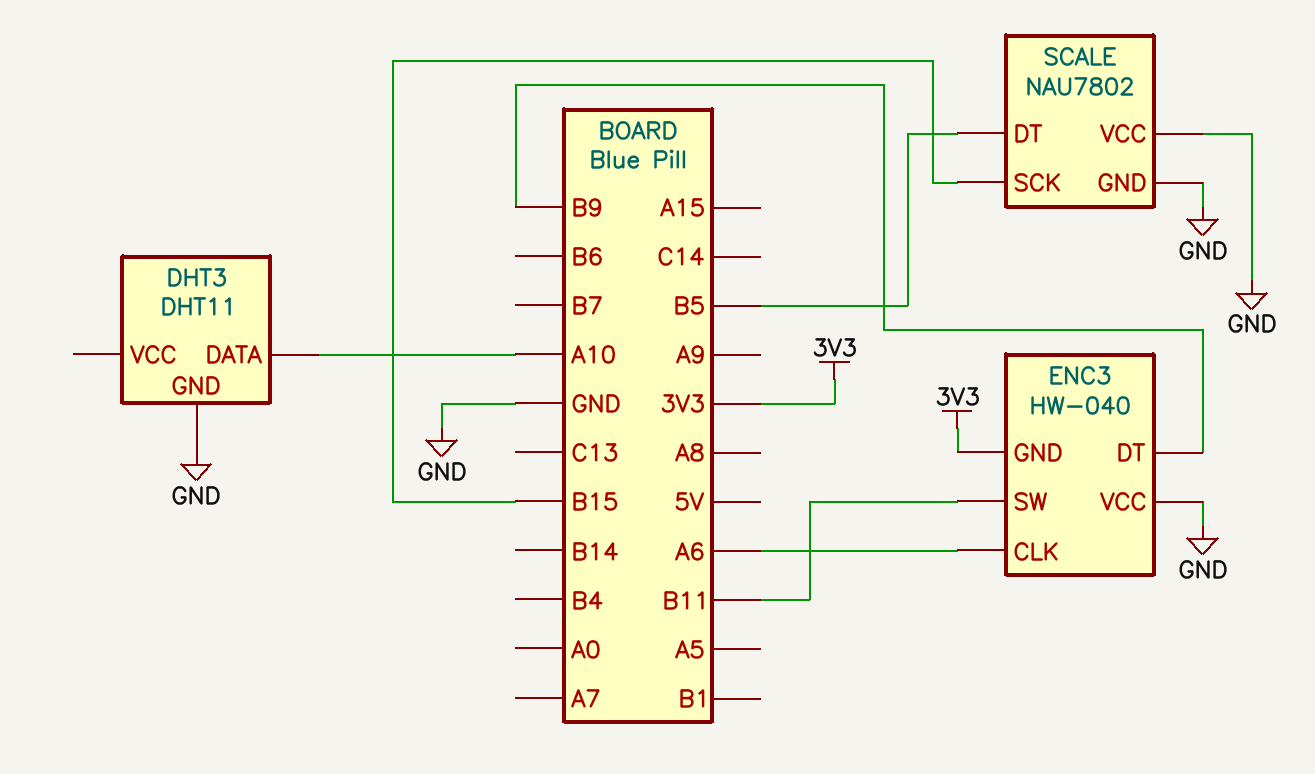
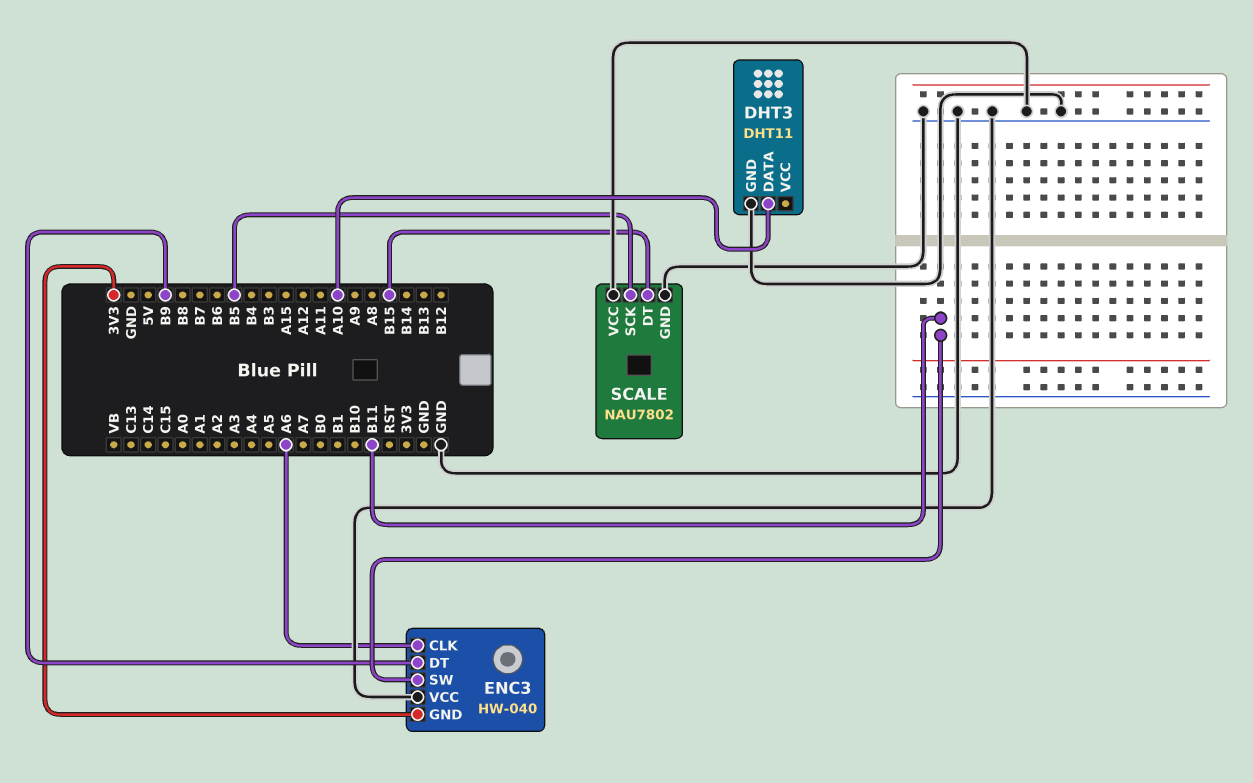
SCALE pin DT: B5 -> B15
SCALE pin SCK: B15 -> B5

